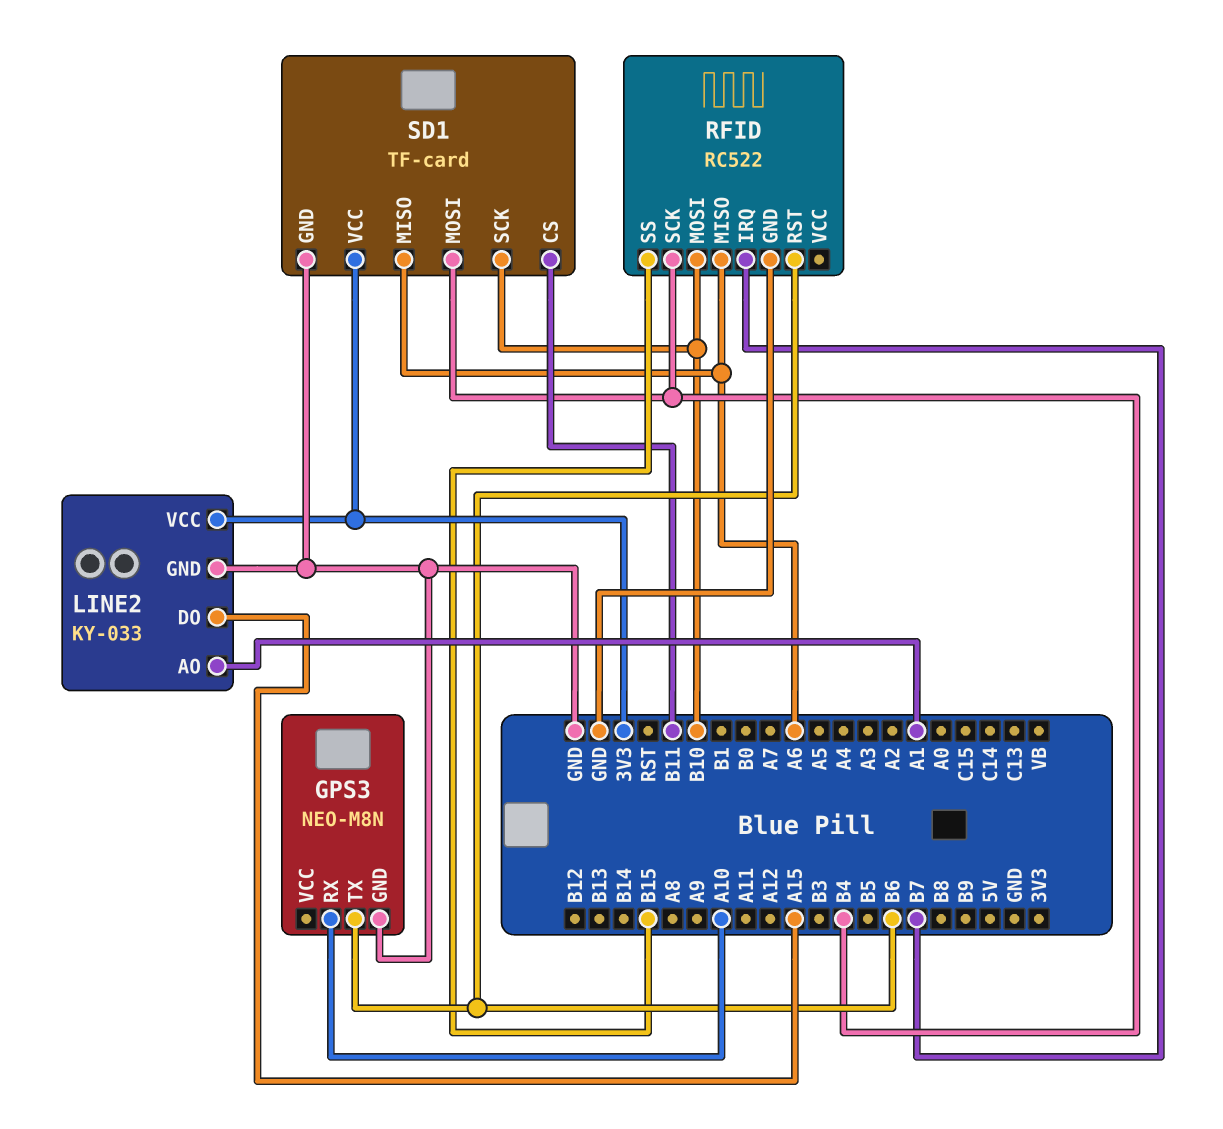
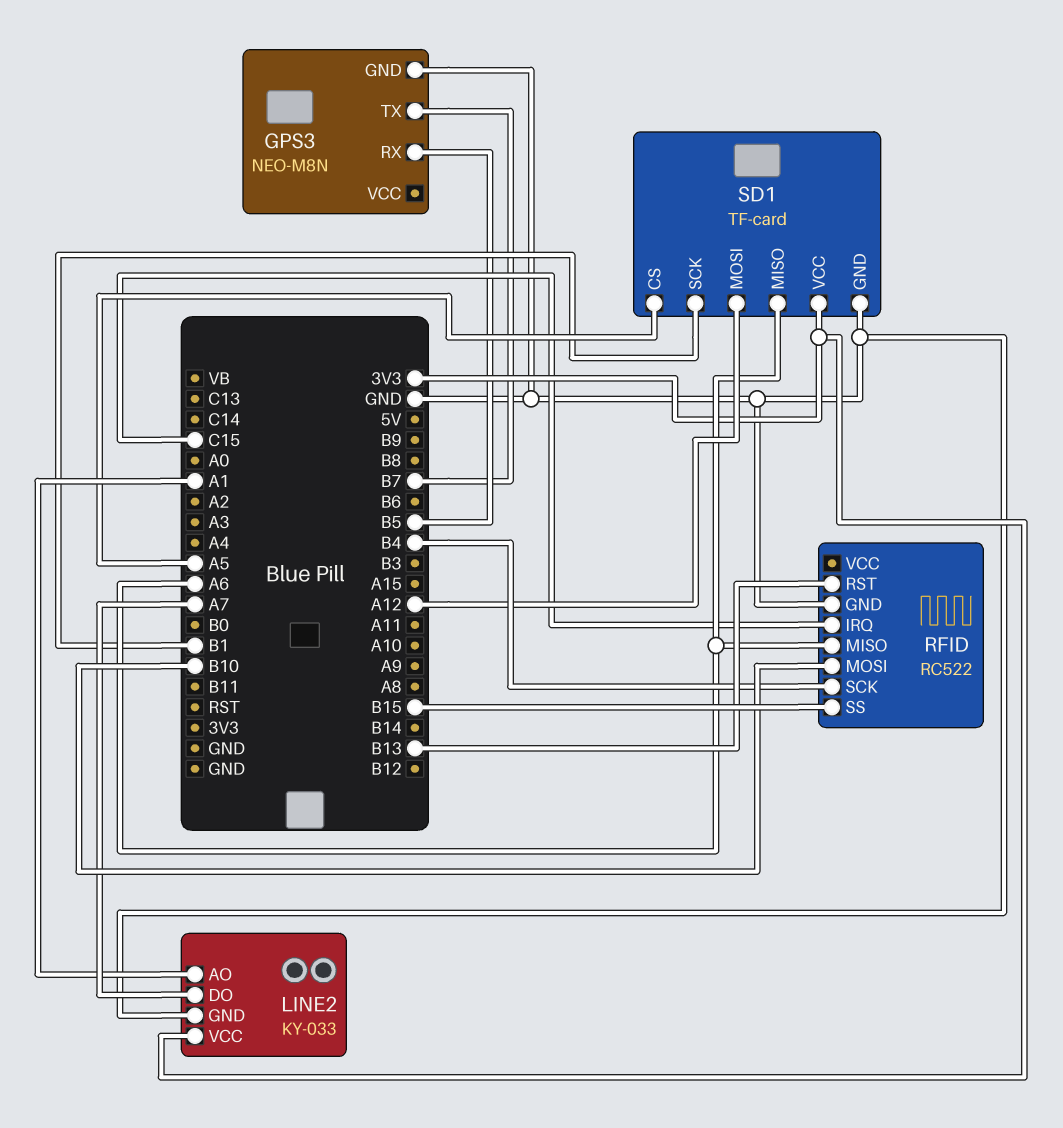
GPS3 pin RX: A10 -> B5
GPS3 pin TX: B6 -> B7
LINE2 pin DO: A15 -> A7
RFID pin IRQ: B7 -> C15
RFID pin RST: B6 -> B13
SD1 pin CS: B11 -> A5
SD1 pin MOSI: B4 -> A12
SD1 pin SCK: B10 -> B1

